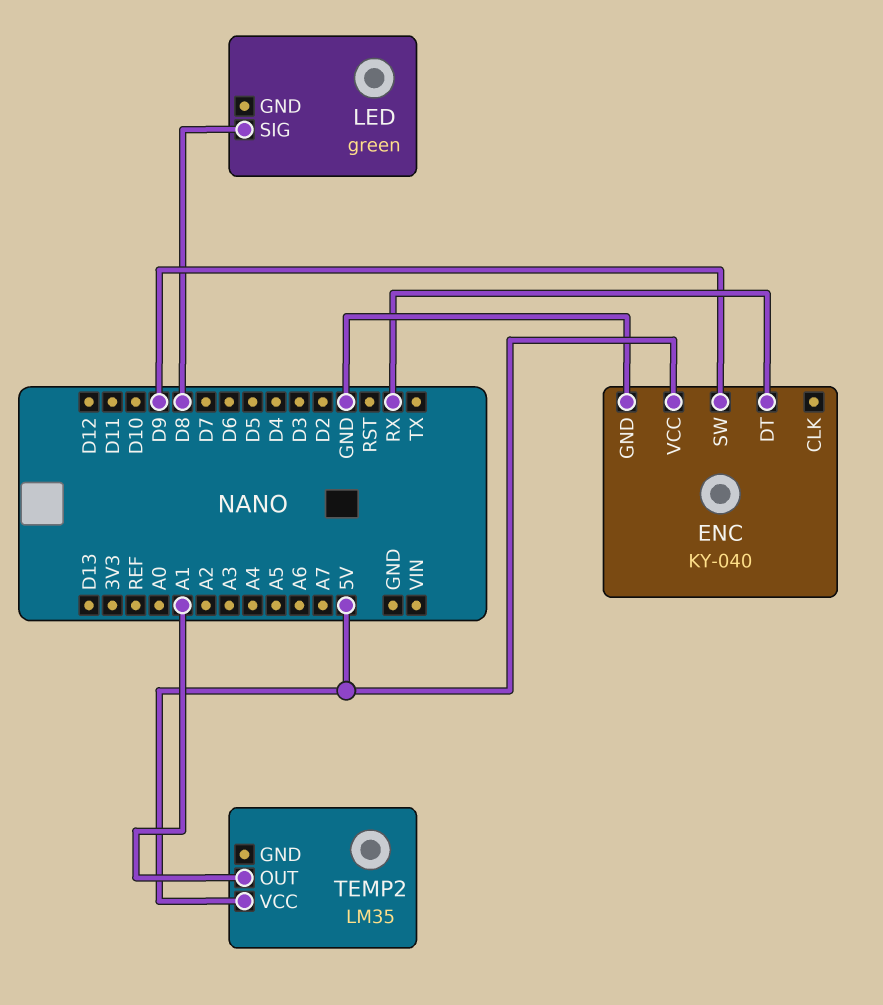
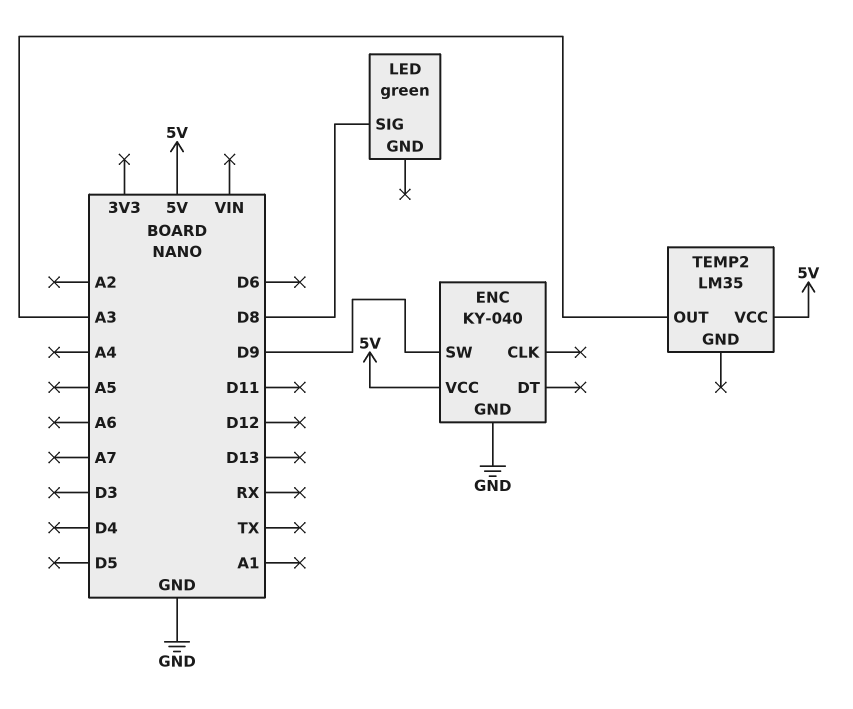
ENC pin DT: RX -> none
TEMP2 pin OUT: A1 -> A3

